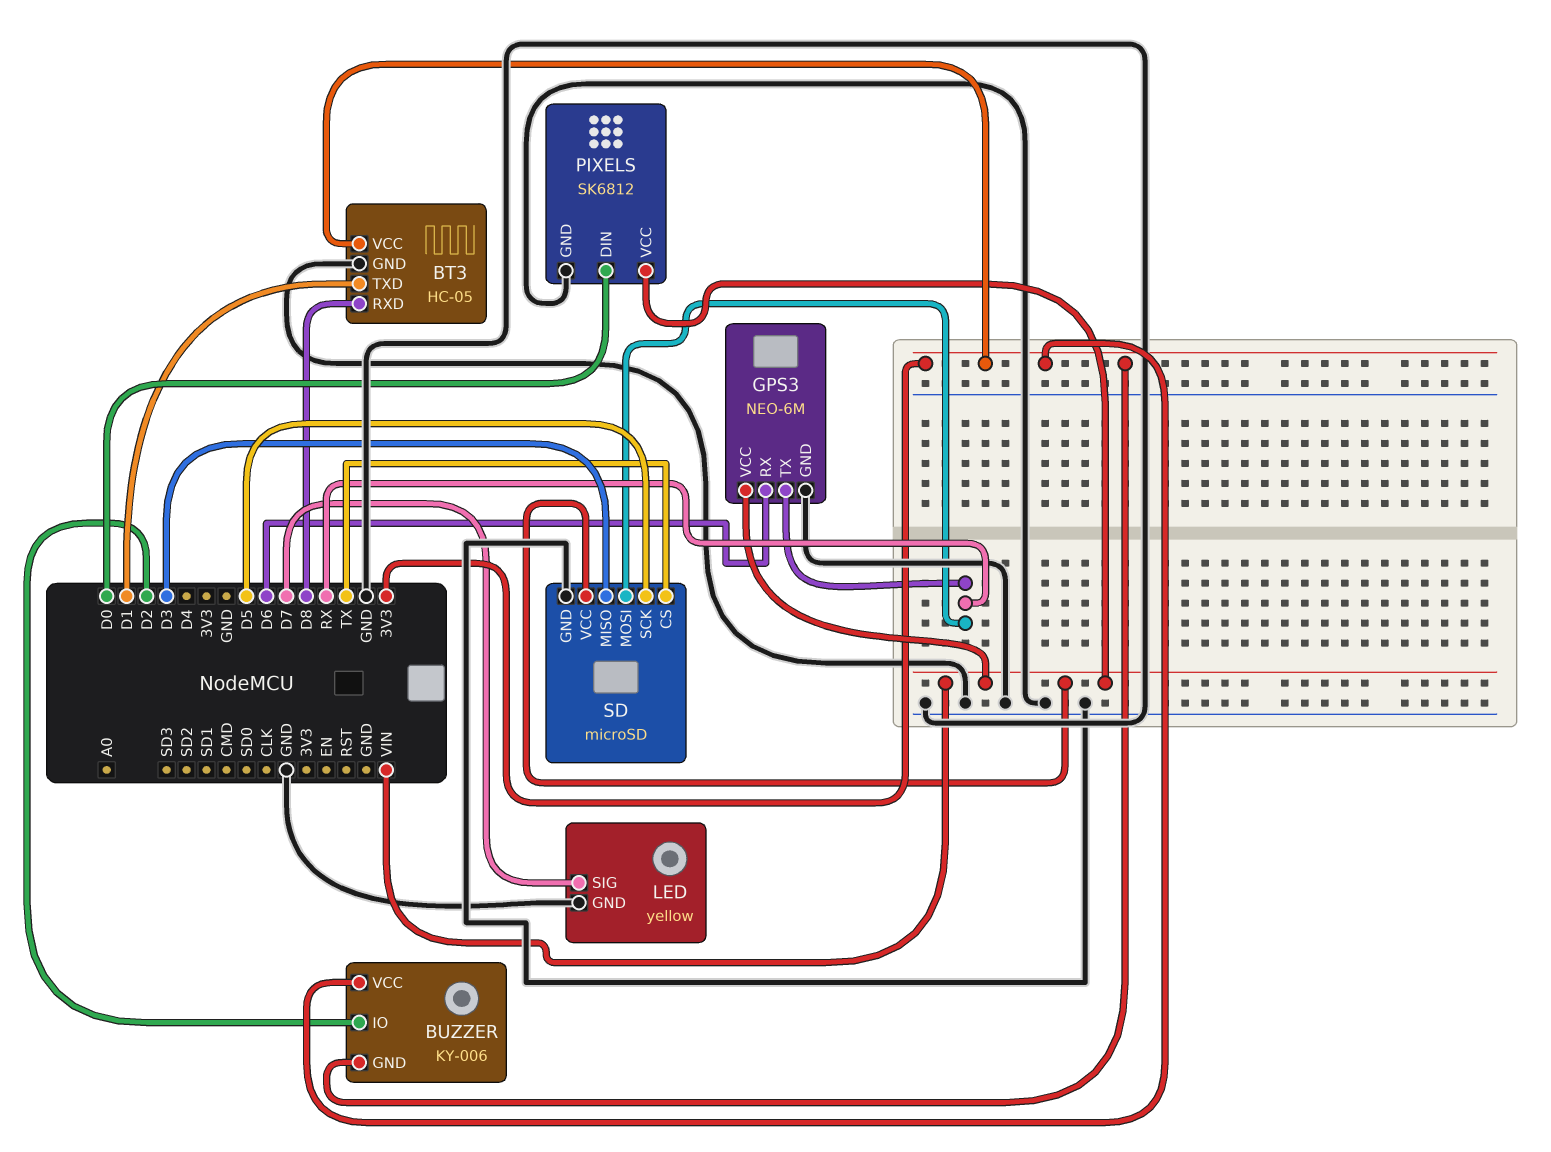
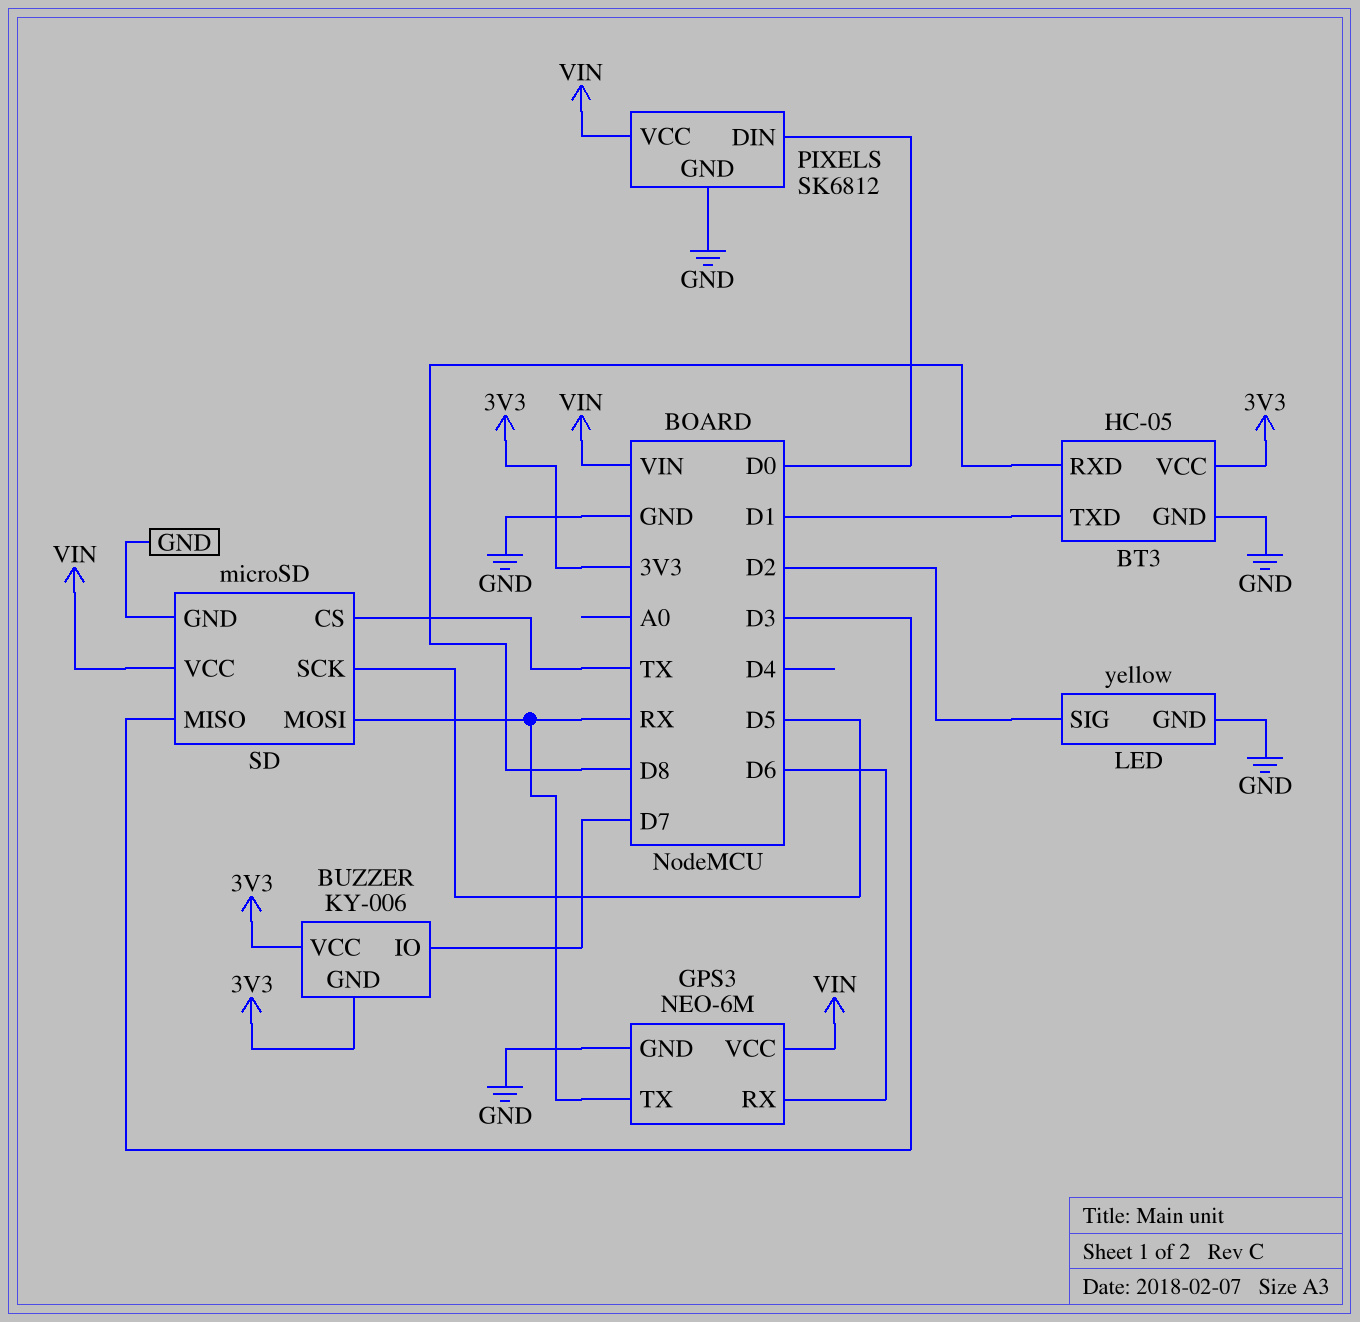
BUZZER pin IO: D2 -> D7
LED pin SIG: D7 -> D2

